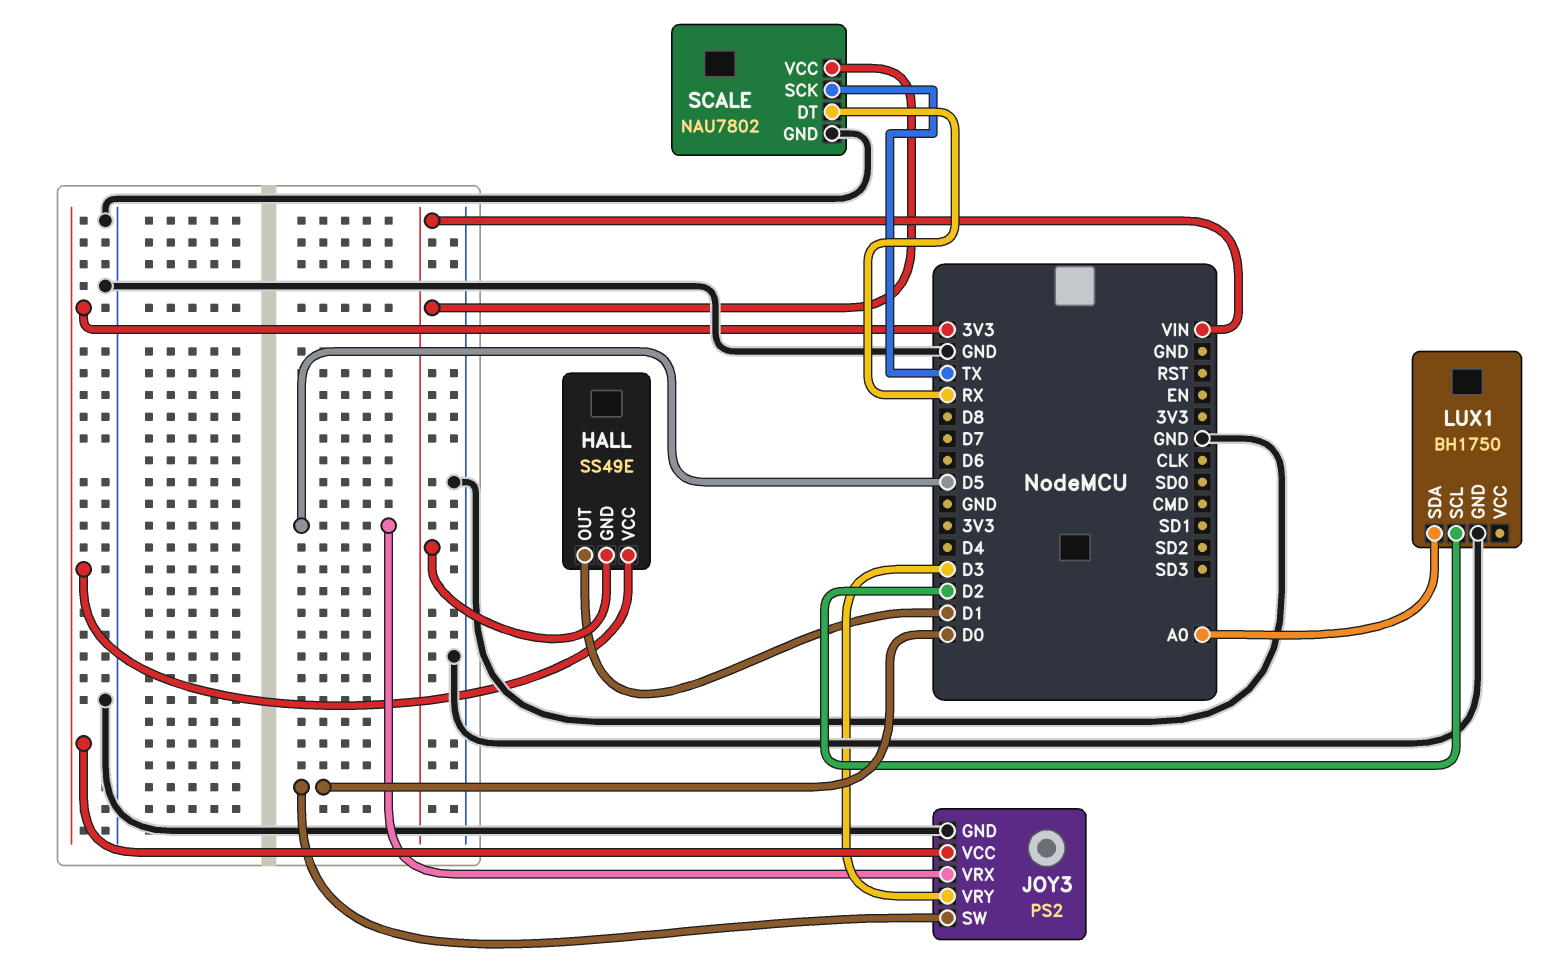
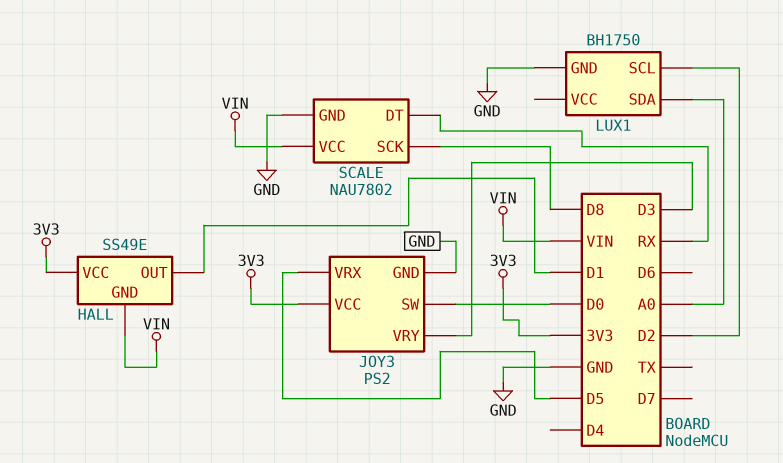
SCALE pin SCK: TX -> D8

